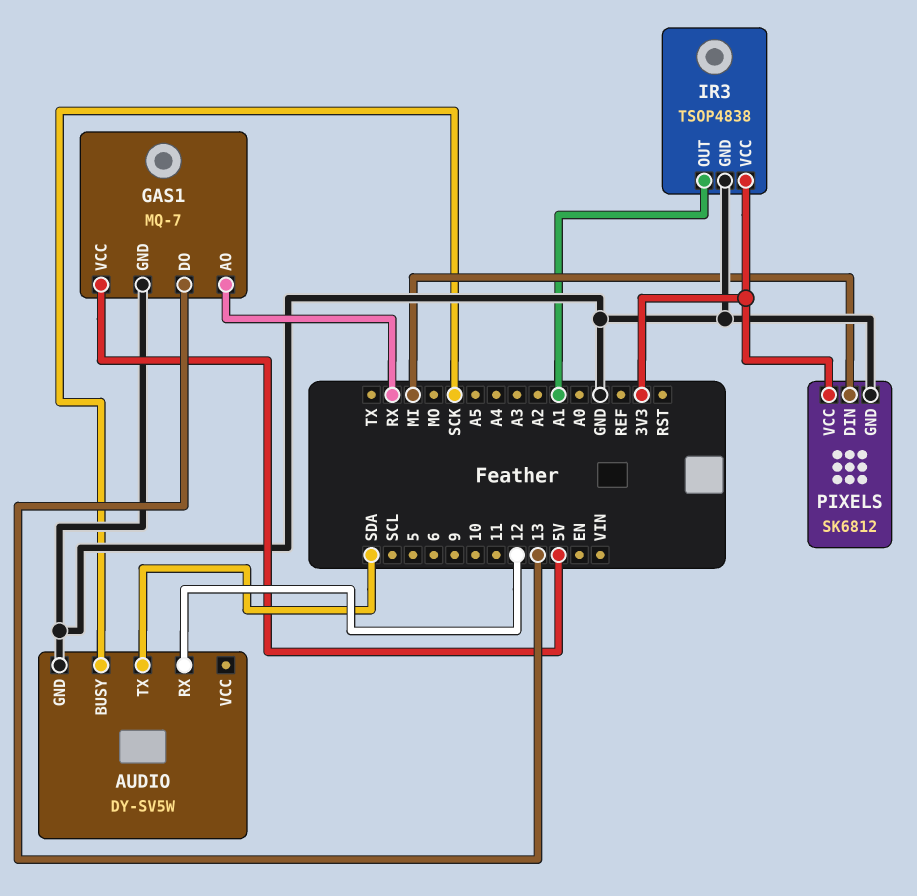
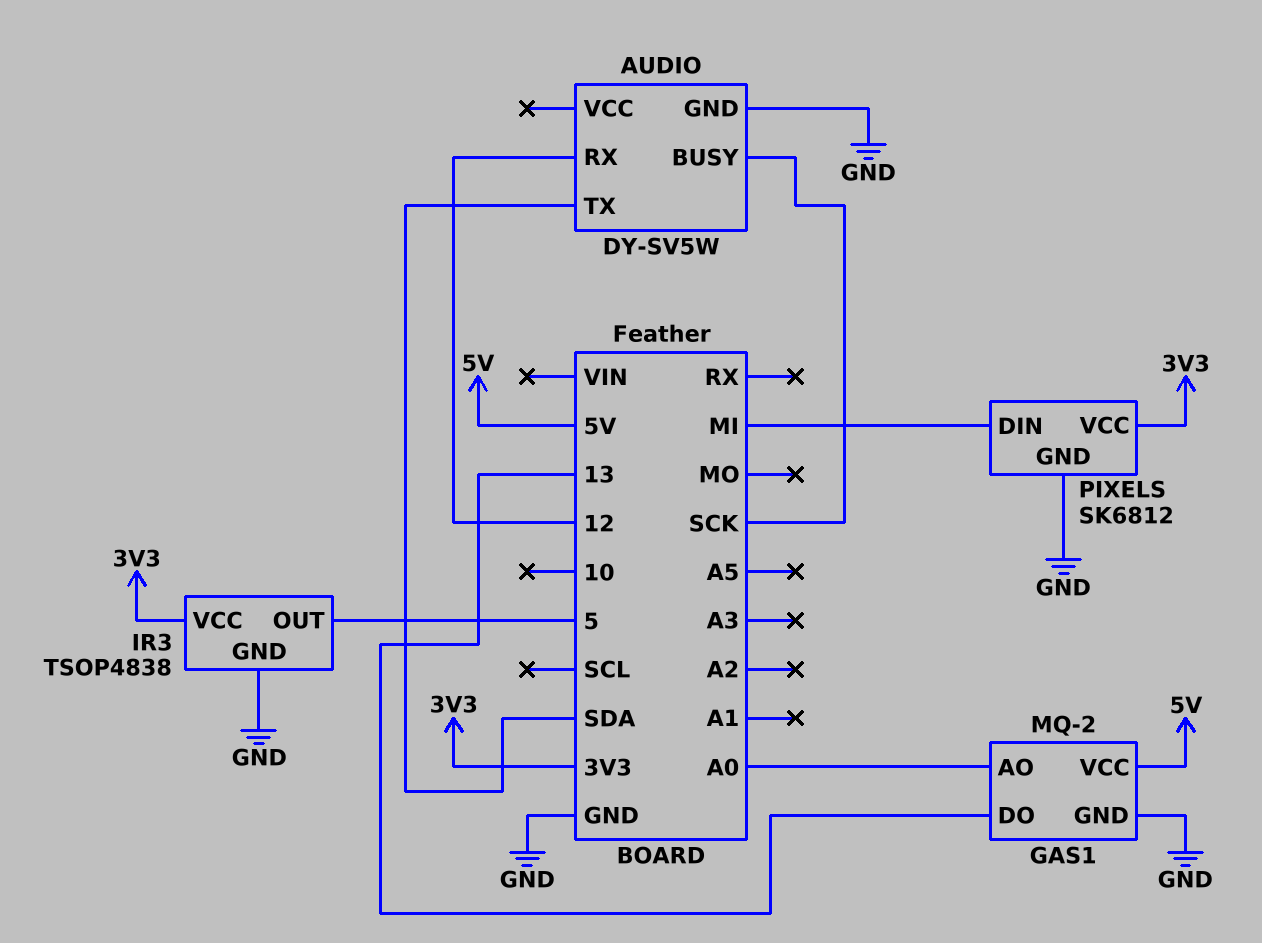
GAS1: MQ-7 -> MQ-2
GAS1 pin AO: RX -> A0
IR3 pin OUT: A1 -> 5

